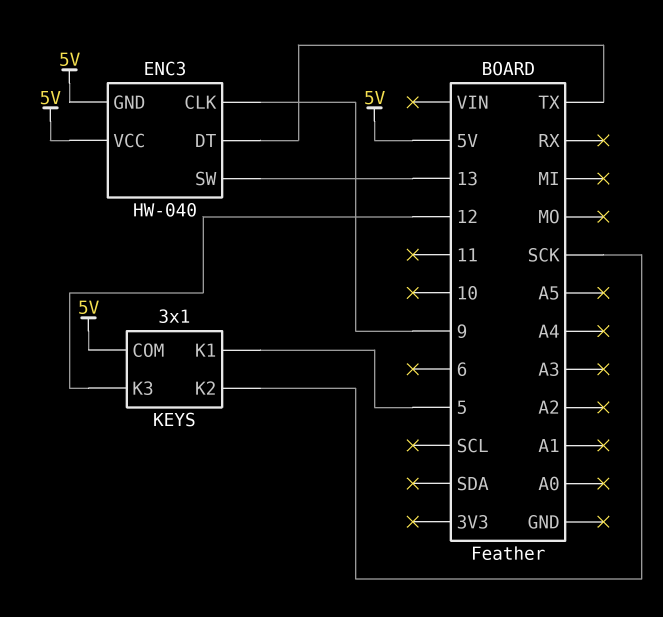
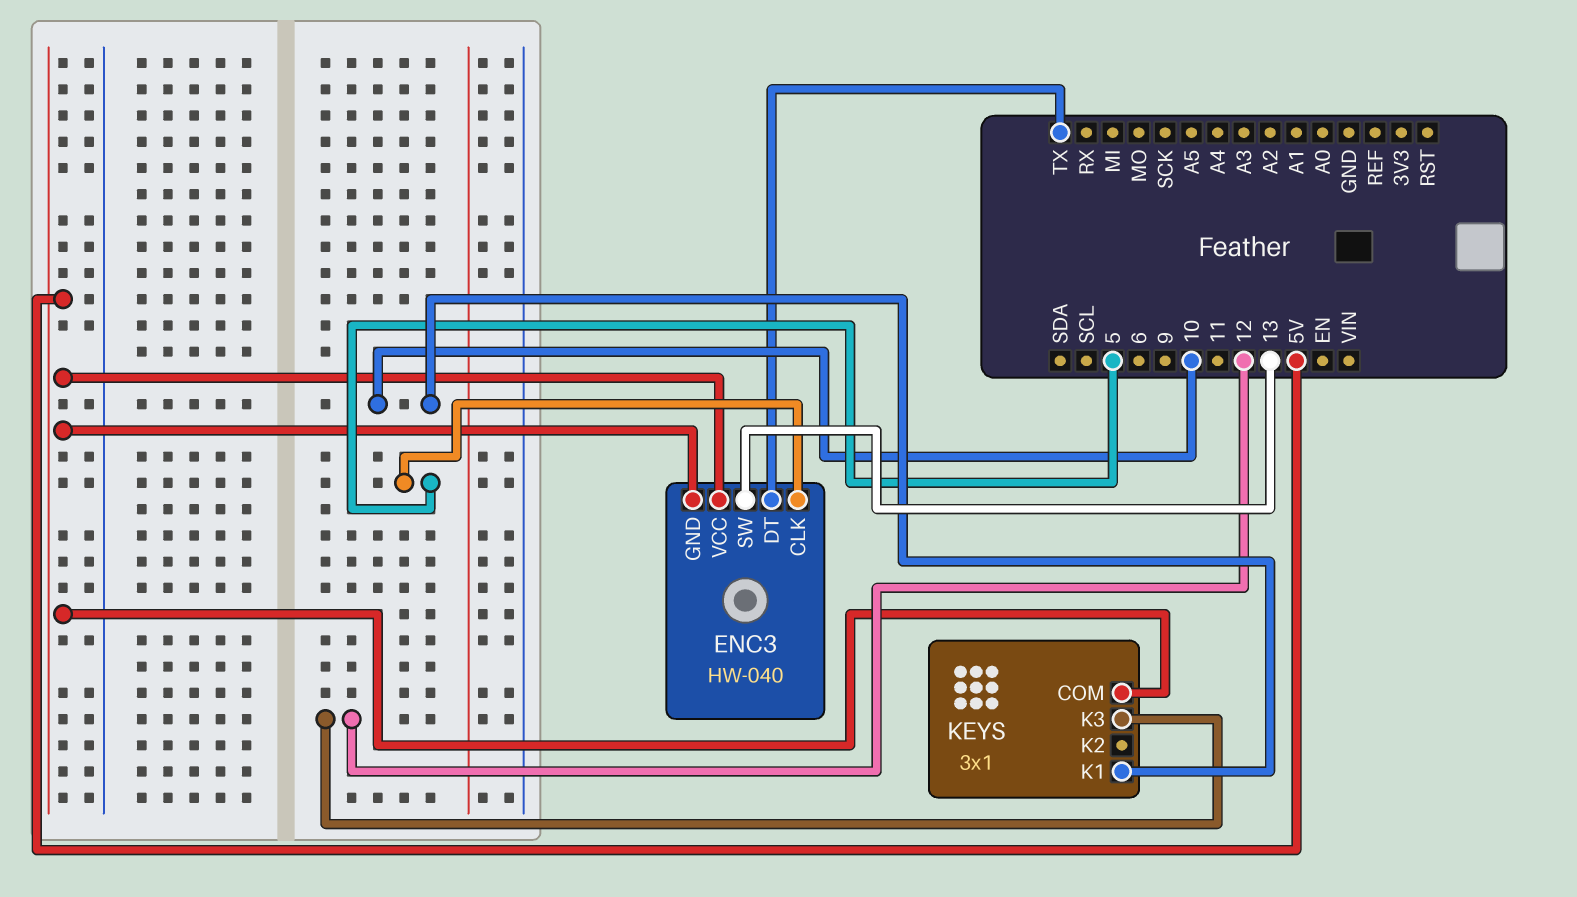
ENC3 pin CLK: 9 -> 5
KEYS pin K1: 5 -> 10
KEYS pin K2: SCK -> none

